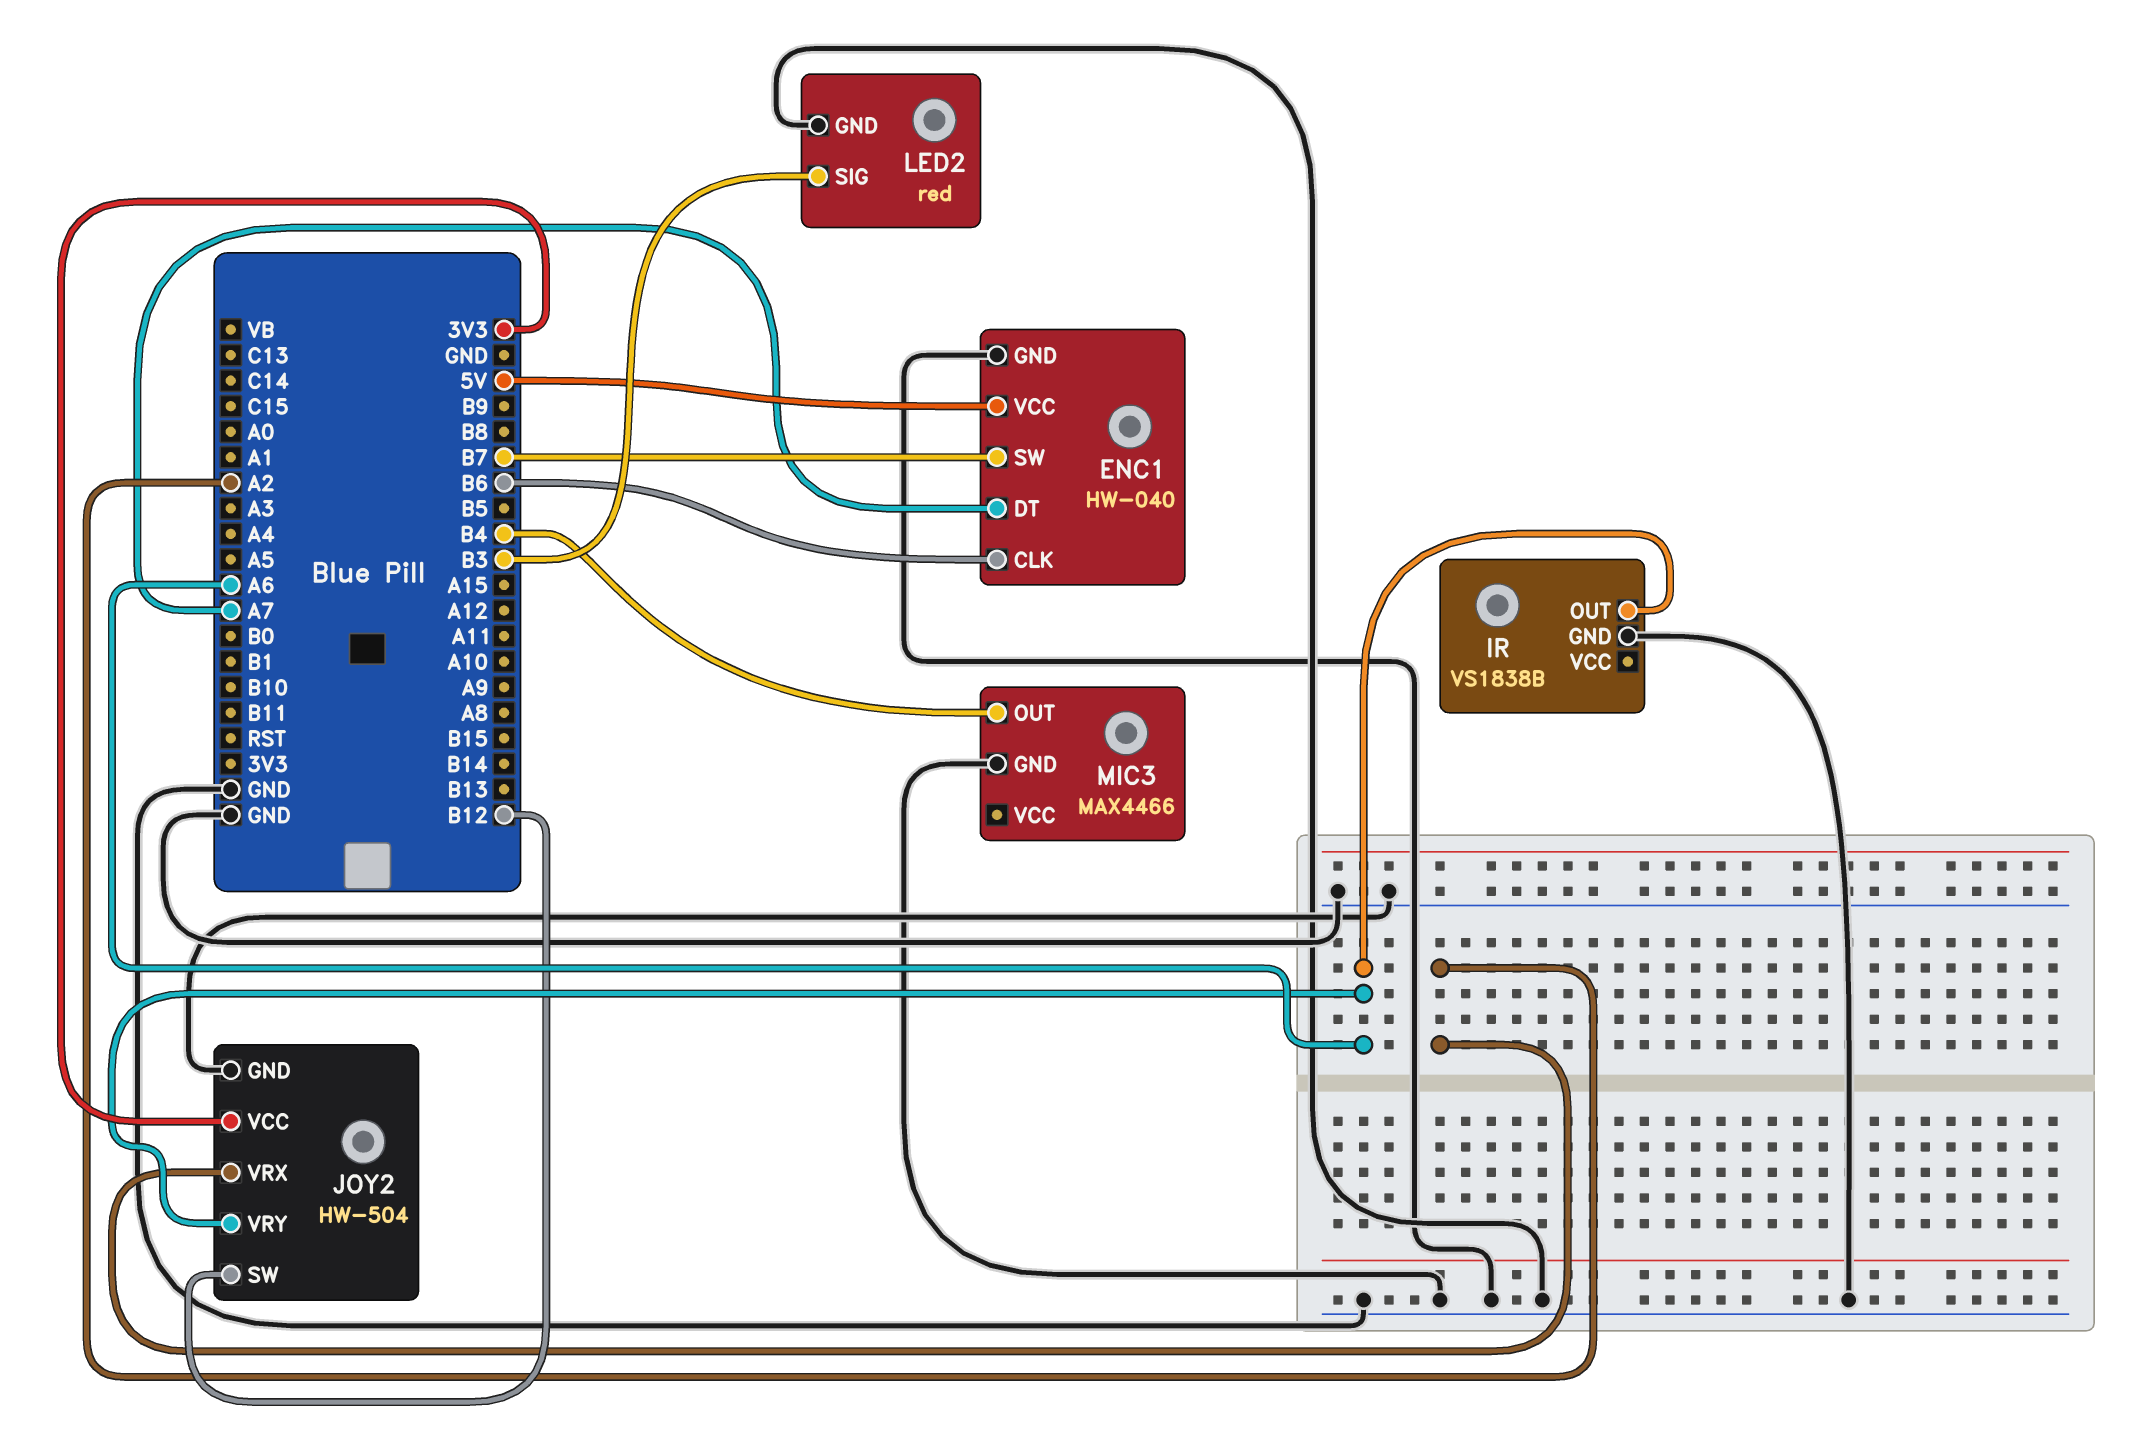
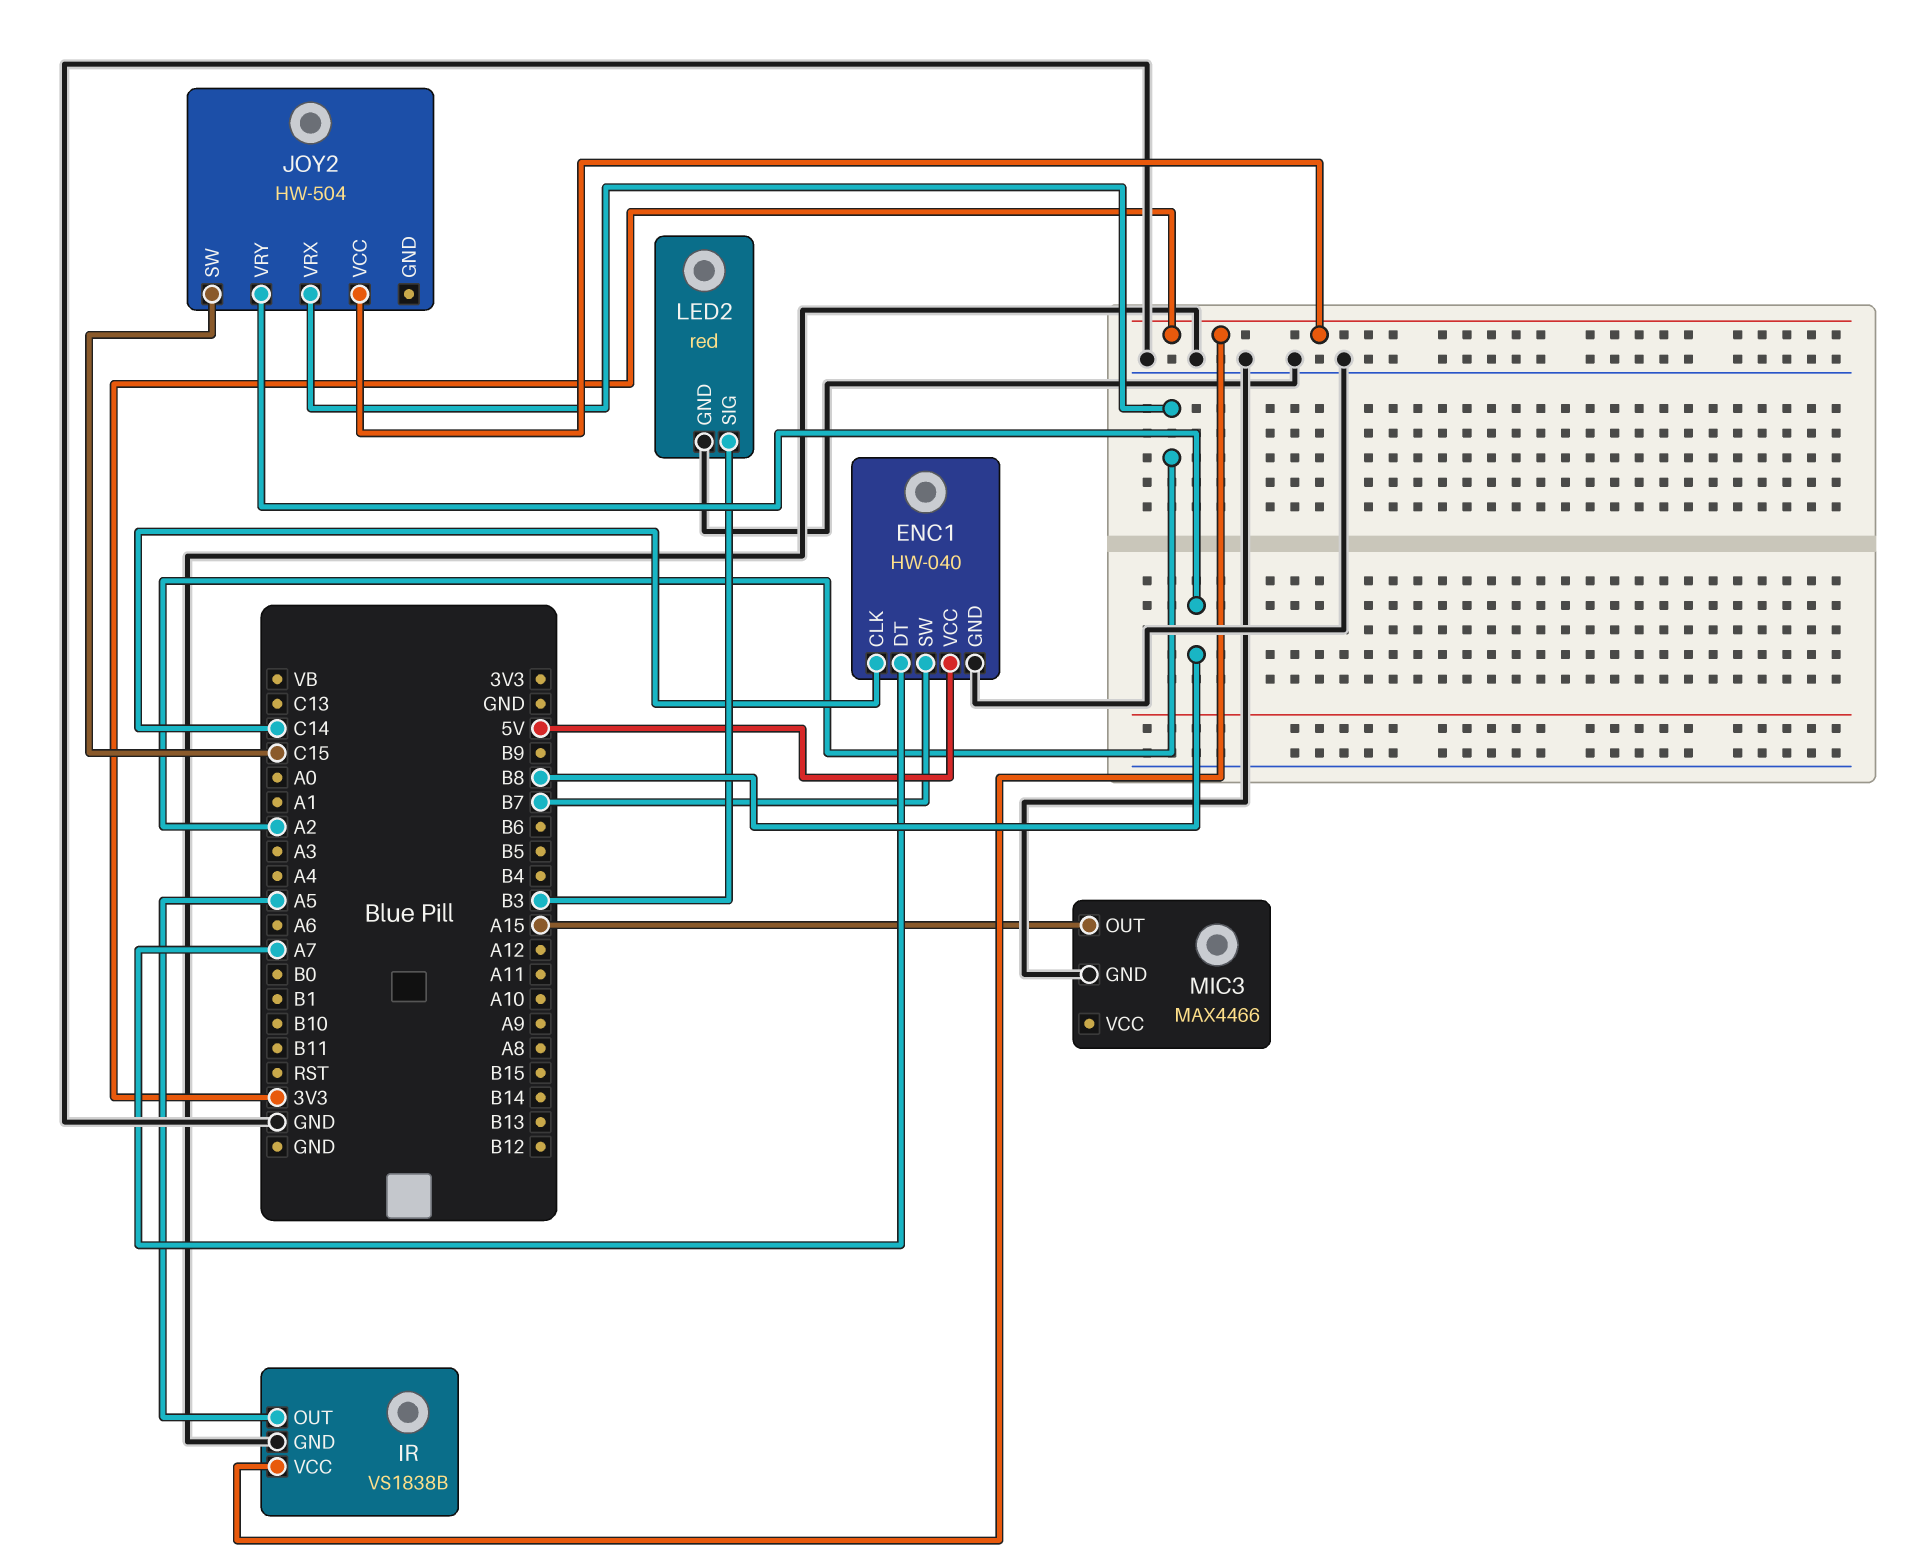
ENC1 pin CLK: B6 -> C14
IR pin OUT: A6 -> A5
IR pin VCC: none -> 3V3
JOY2 pin GND: GND -> none
JOY2 pin SW: B12 -> C15
JOY2 pin VRY: A6 -> B8
MIC3 pin OUT: B4 -> A15

